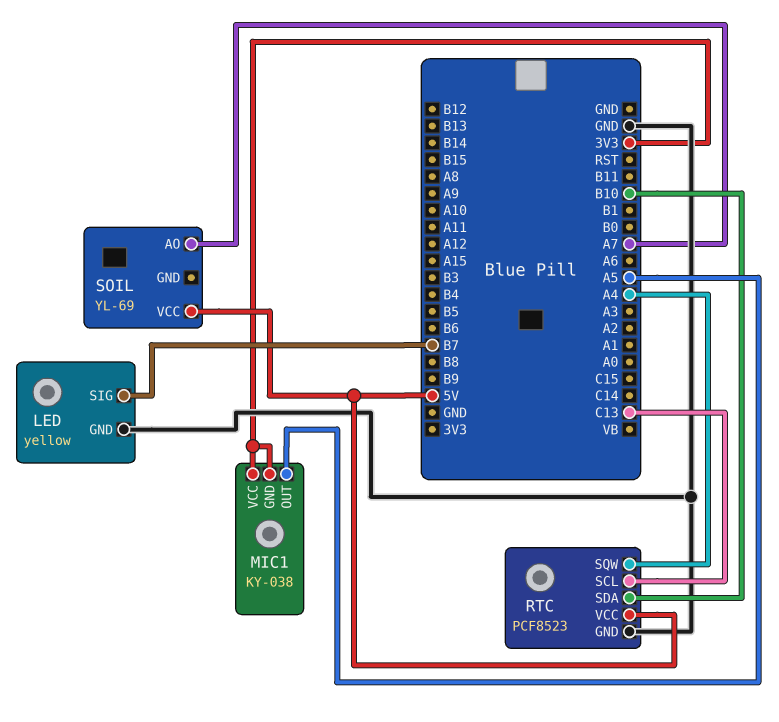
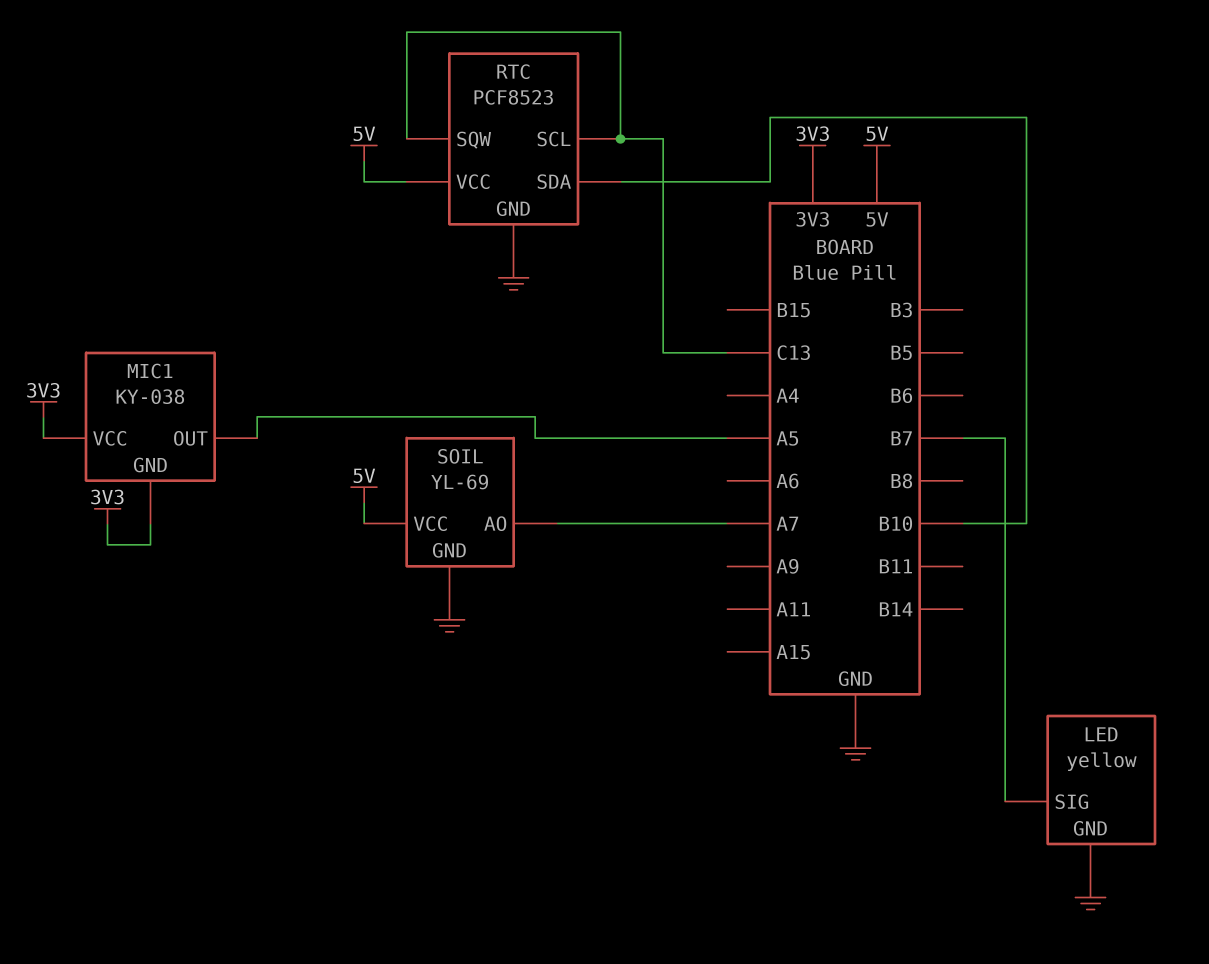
RTC pin SQW: A4 -> C13
SOIL pin GND: none -> GND

